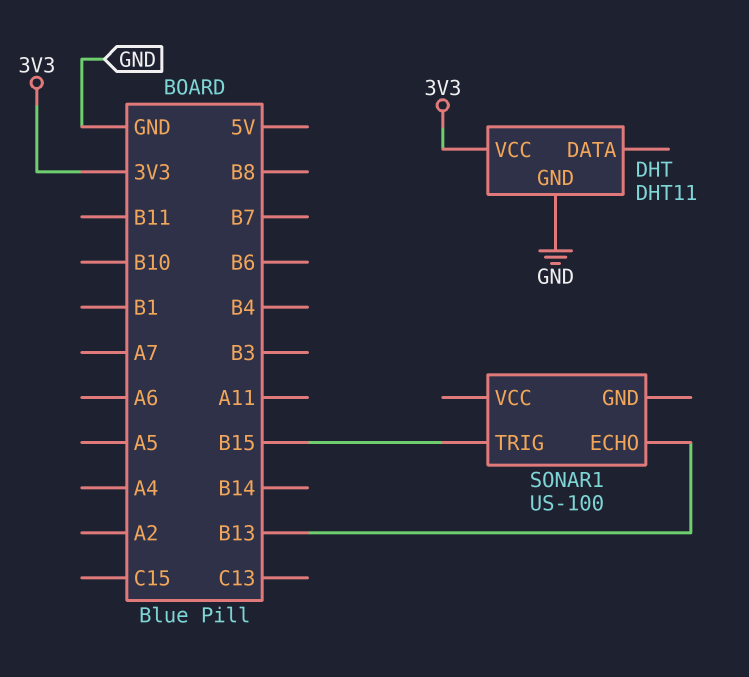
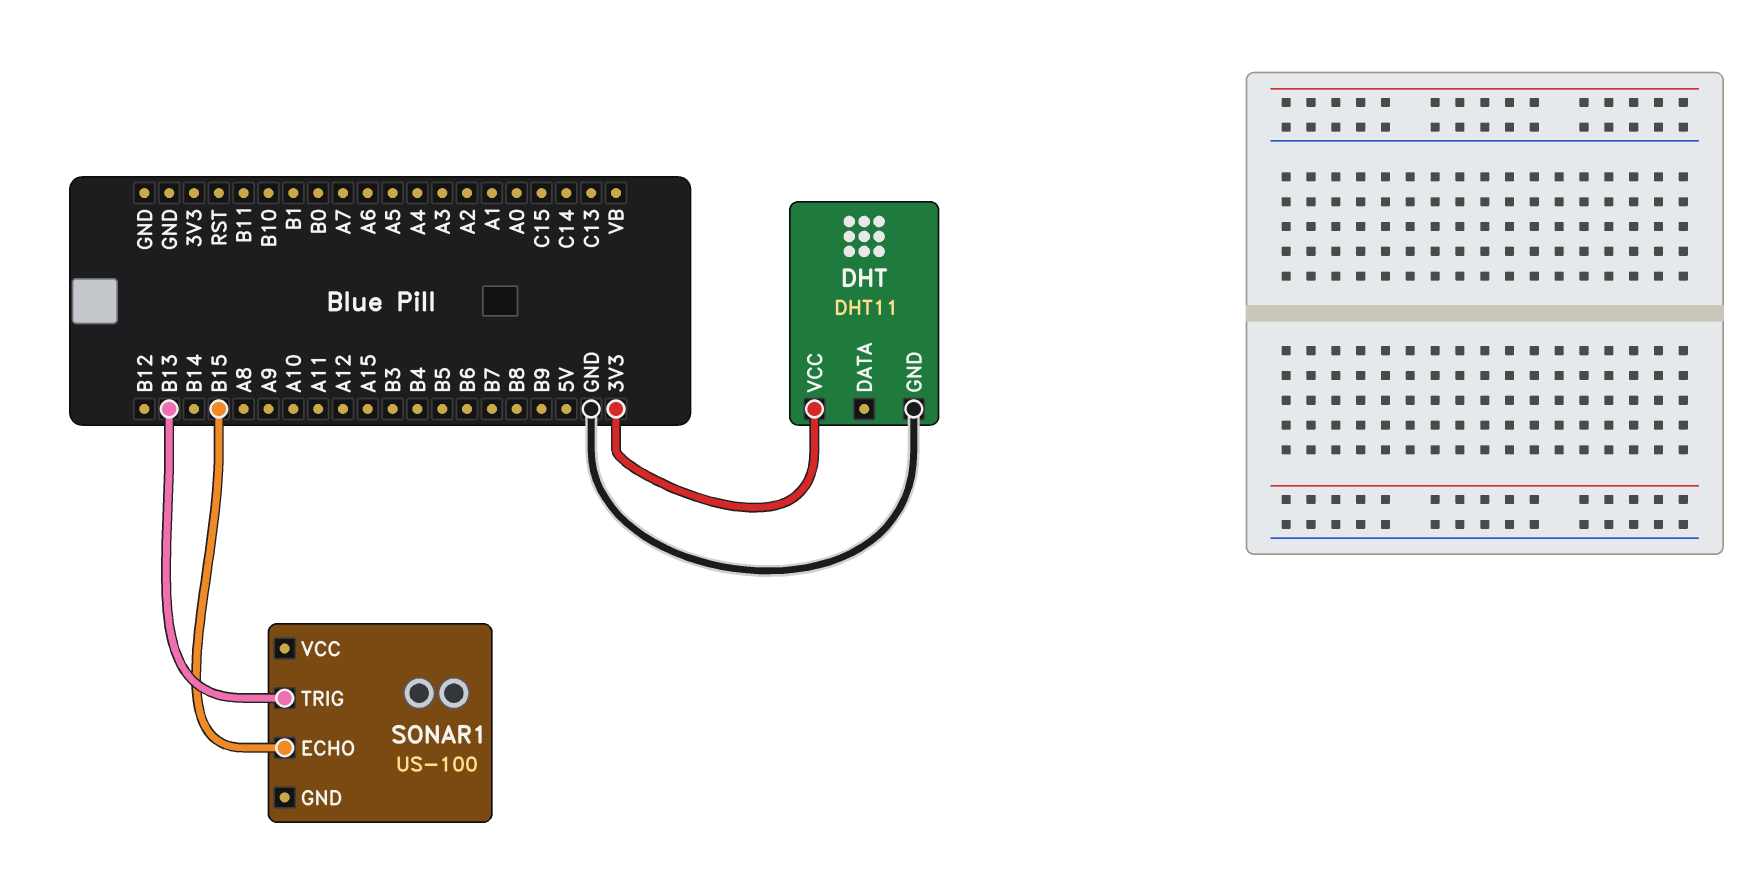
SONAR1 pin ECHO: B13 -> B15
SONAR1 pin TRIG: B15 -> B13

